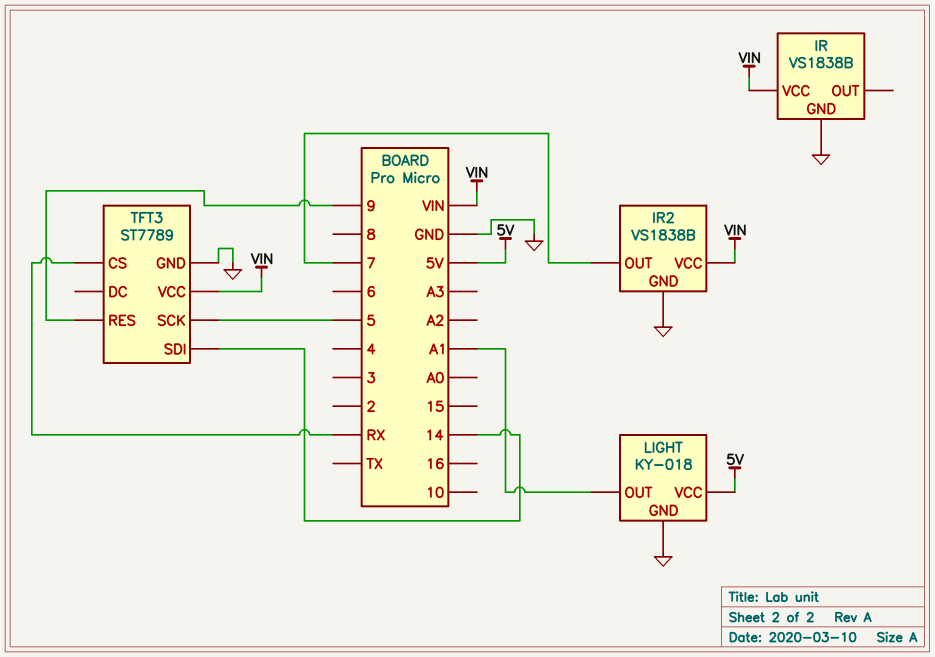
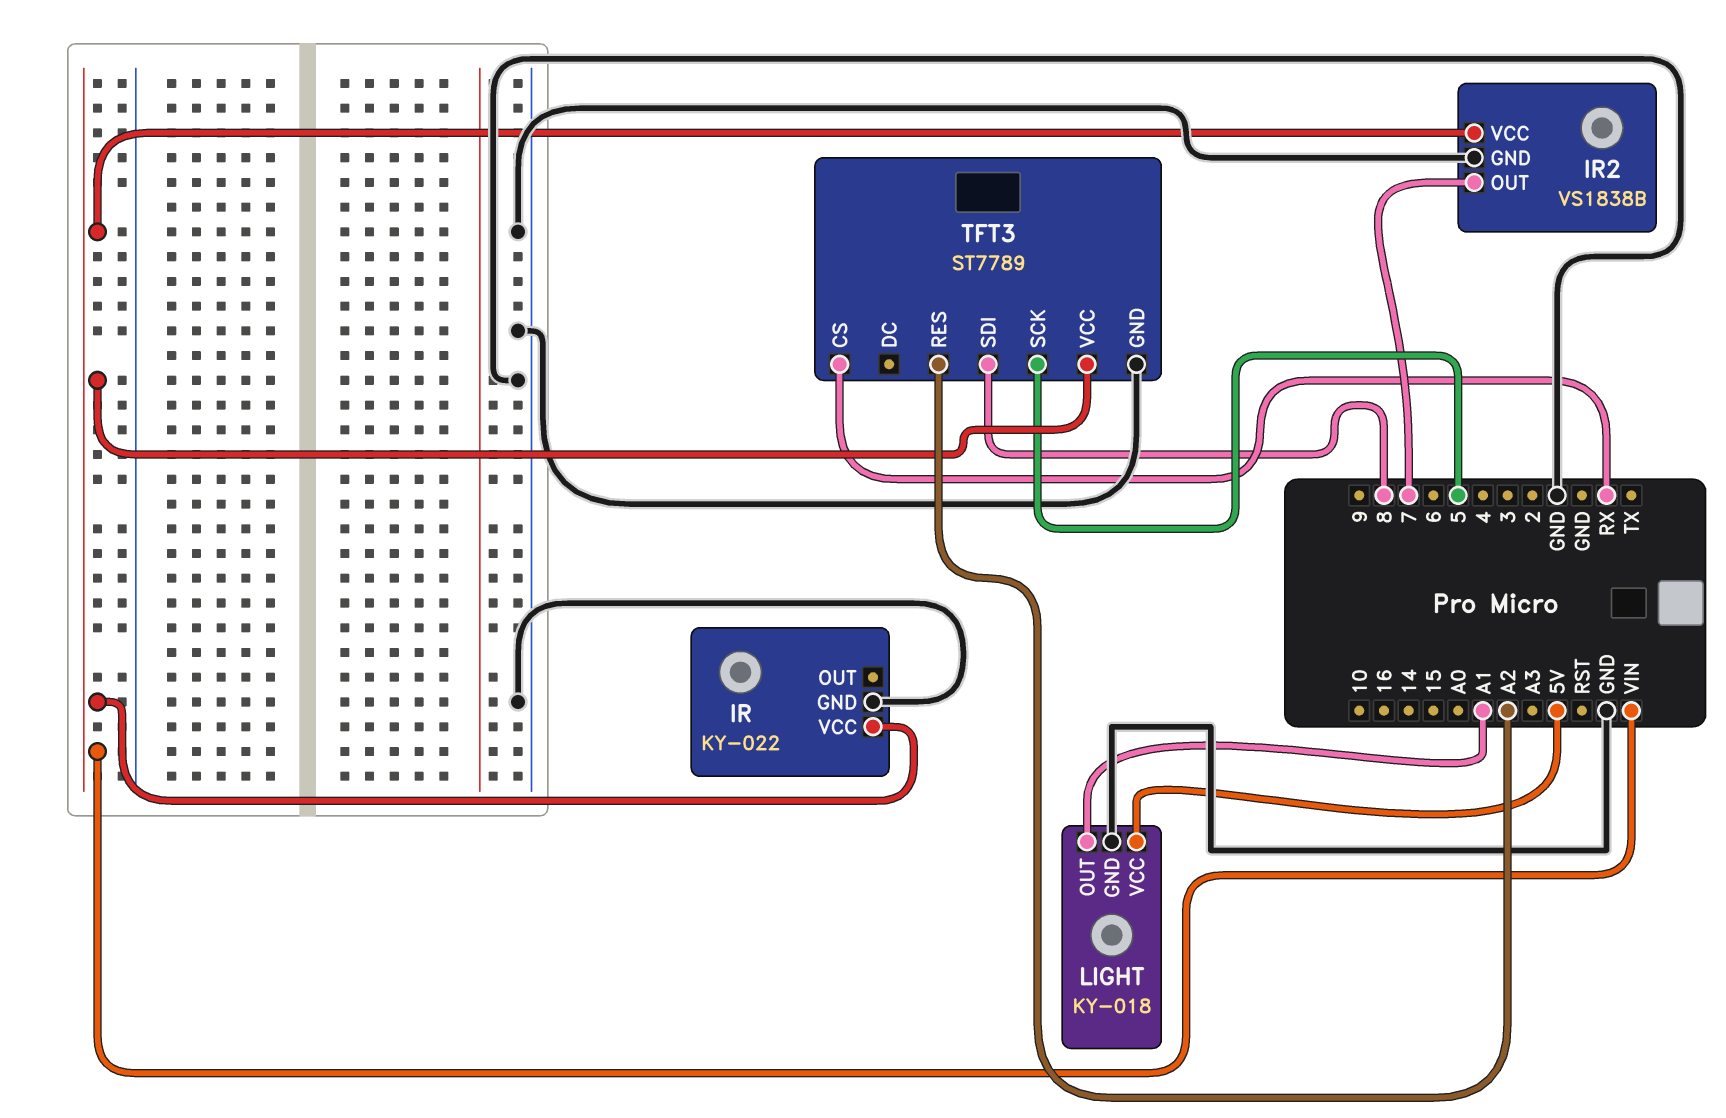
IR: VS1838B -> KY-022
TFT3 pin RES: 9 -> A2
TFT3 pin SDI: 14 -> 8

